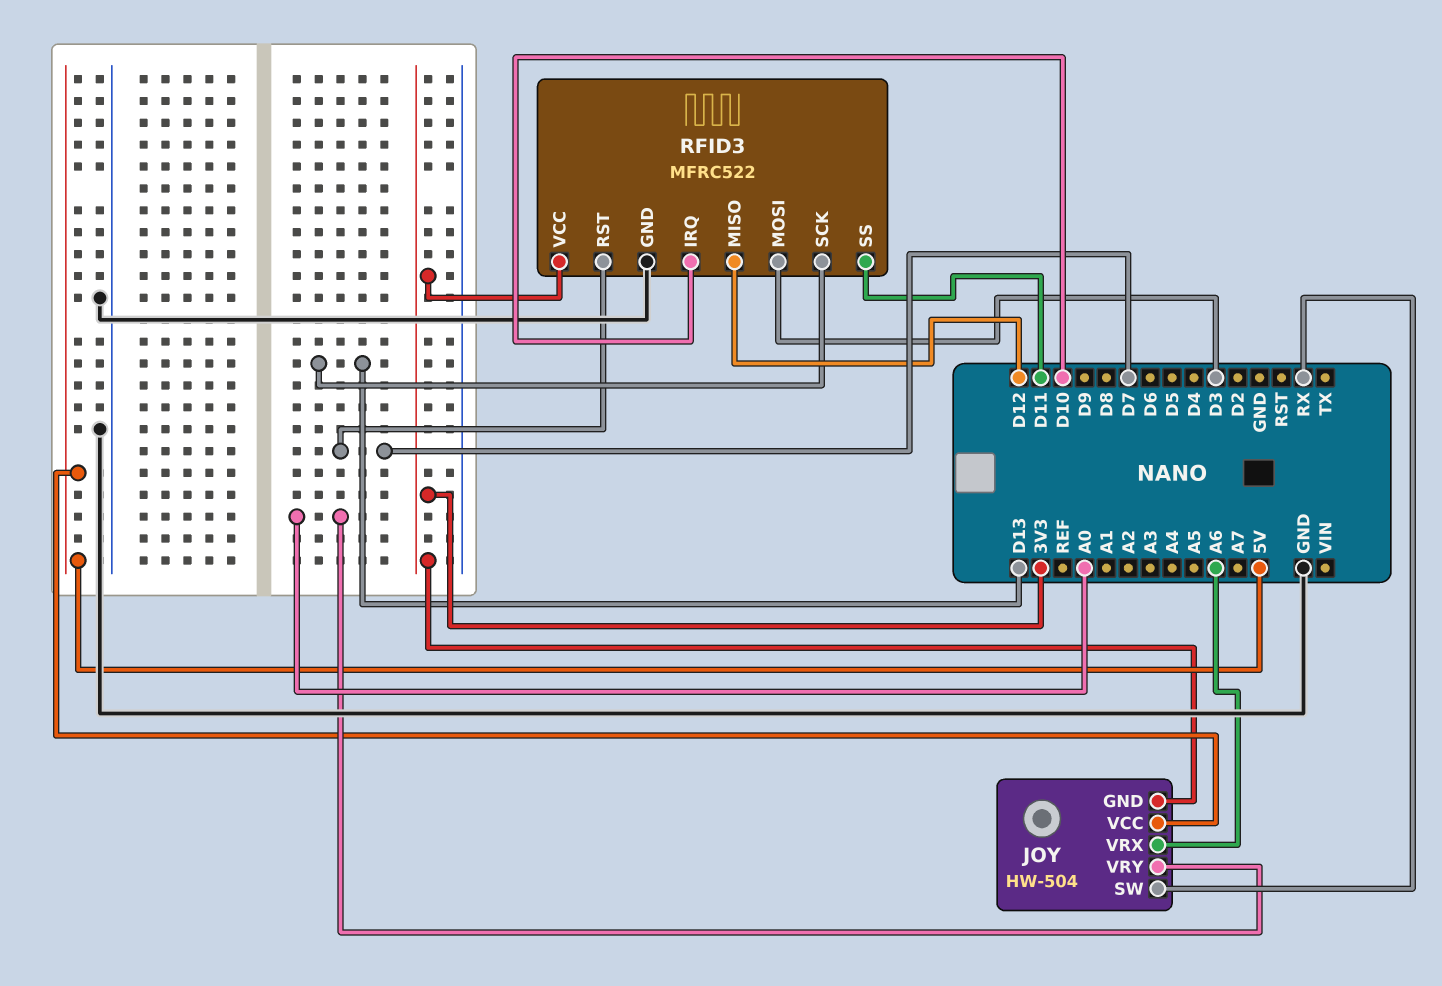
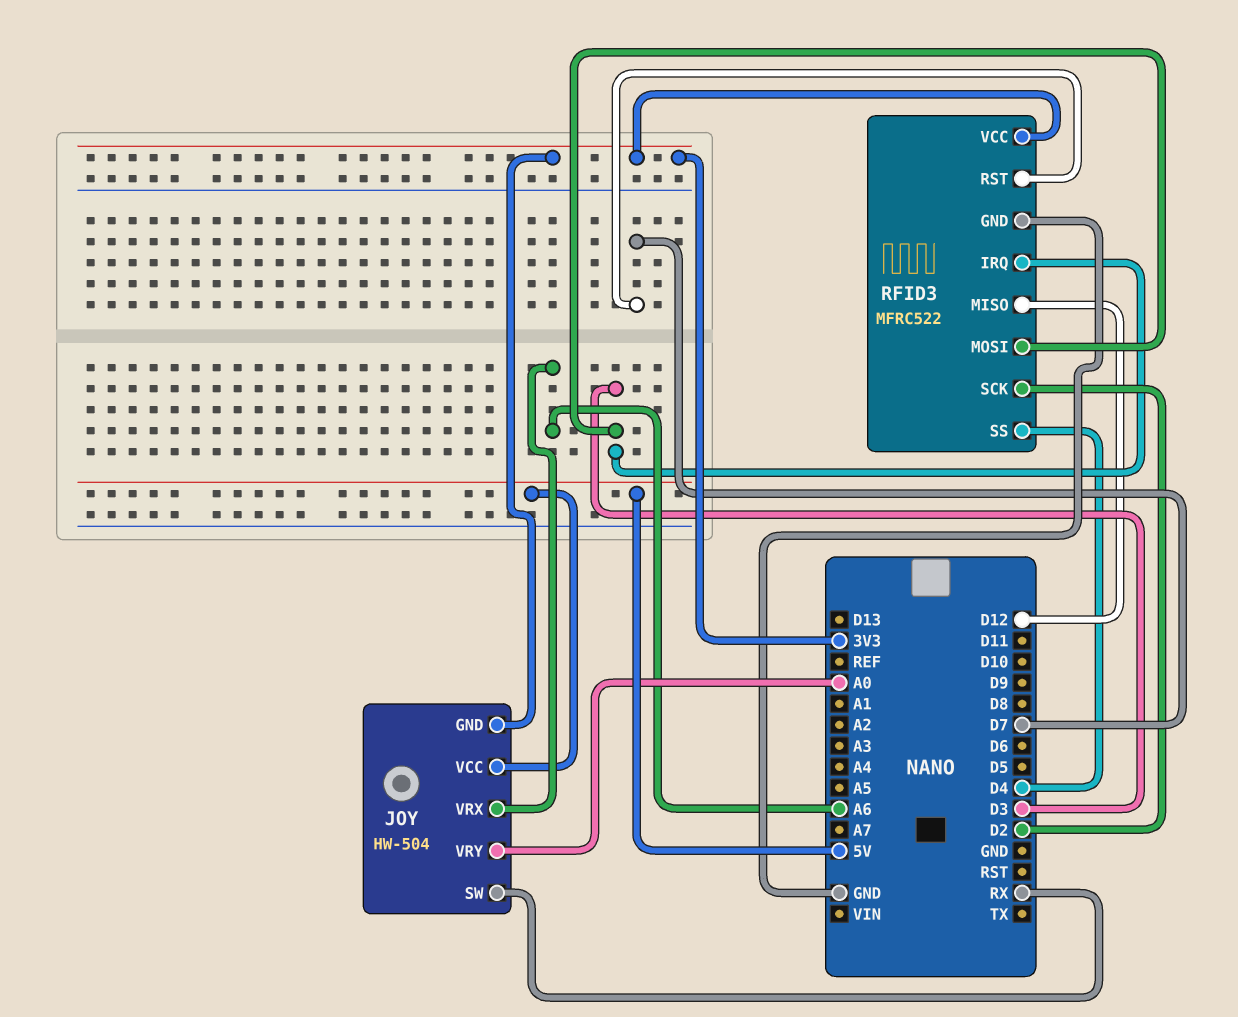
RFID3 pin IRQ: D10 -> D3
RFID3 pin SCK: D13 -> D2
RFID3 pin SS: D11 -> D4

